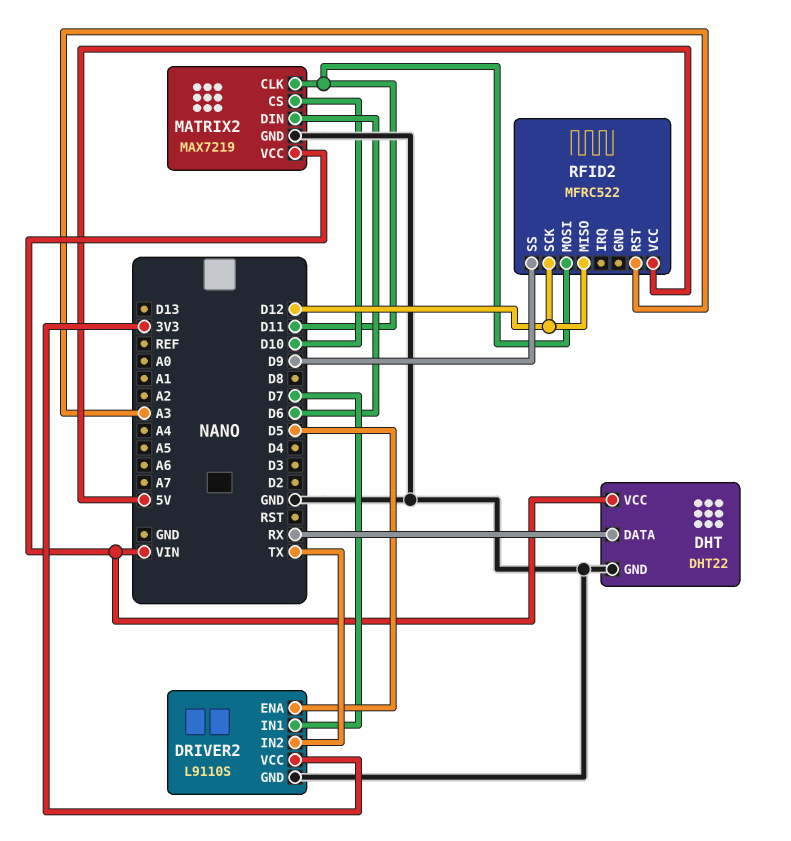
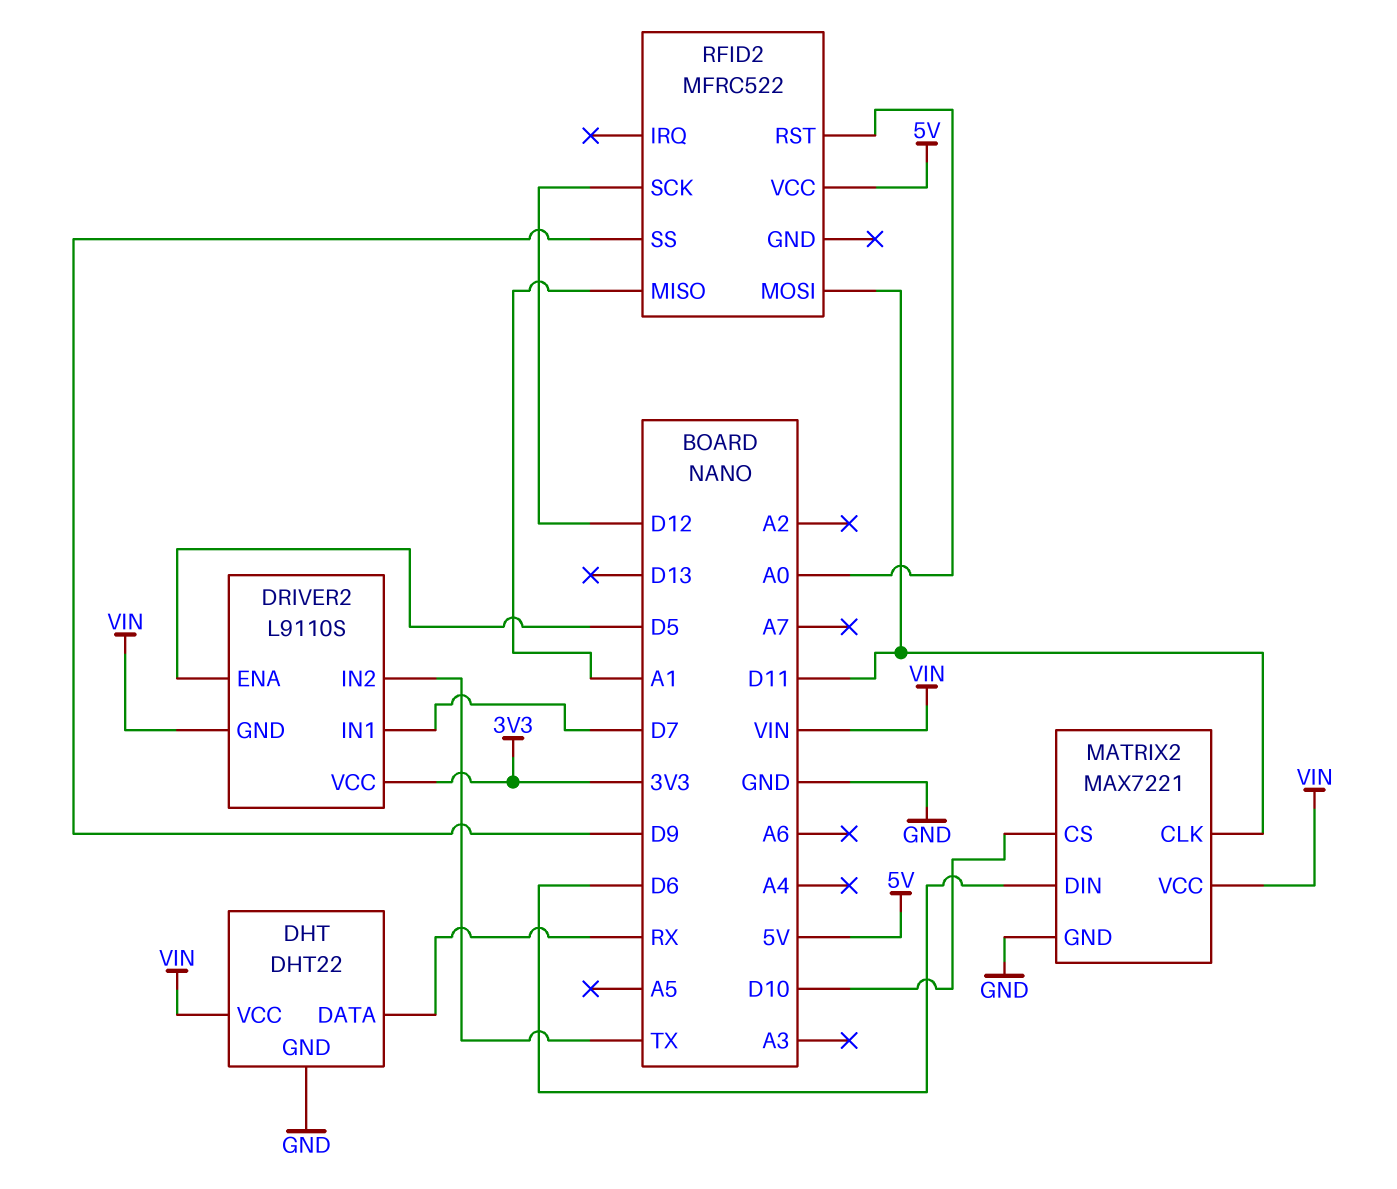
DRIVER2 pin GND: GND -> VIN
MATRIX2: MAX7219 -> MAX7221
RFID2 pin MISO: D12 -> A1
RFID2 pin RST: A3 -> A0

